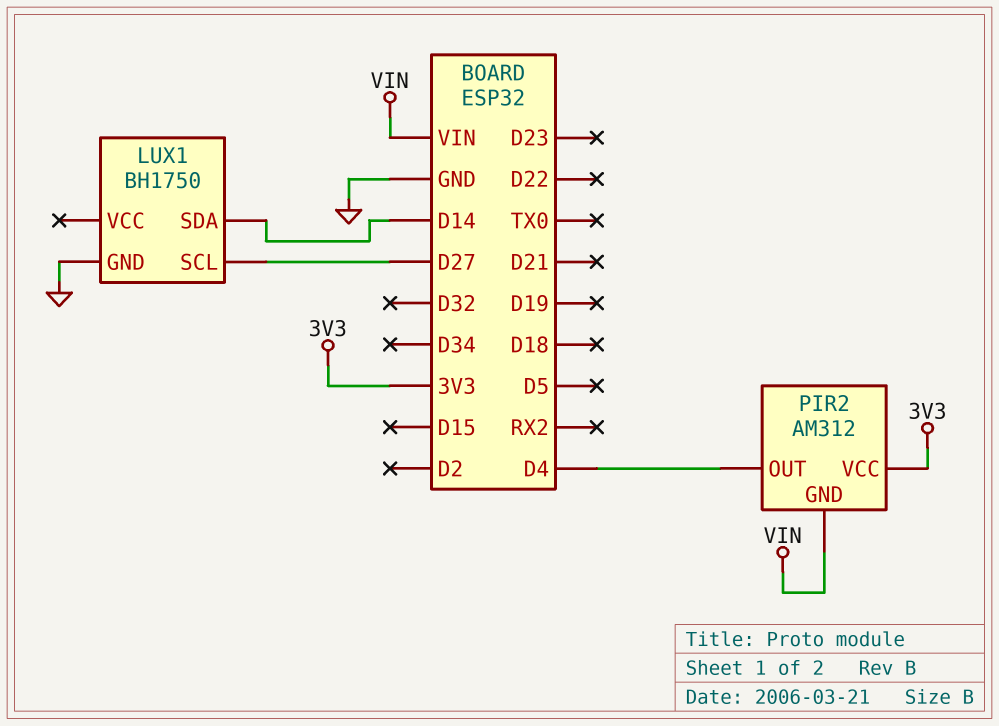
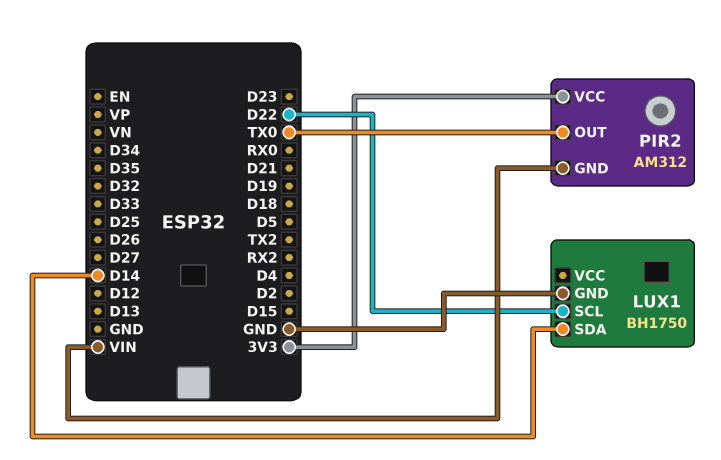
LUX1 pin SCL: D27 -> D22
PIR2 pin OUT: D4 -> TX0

